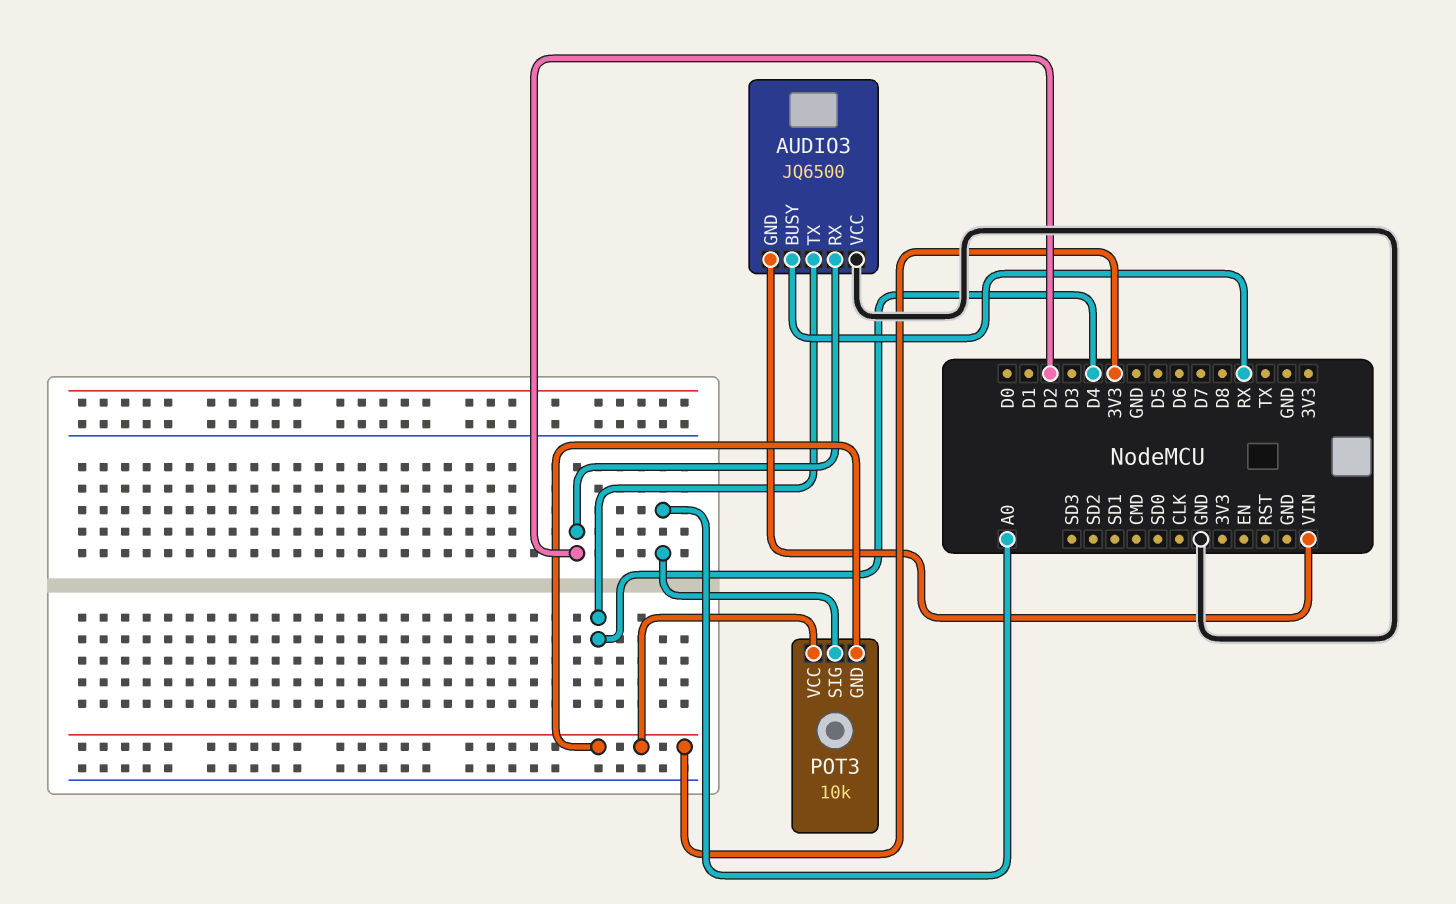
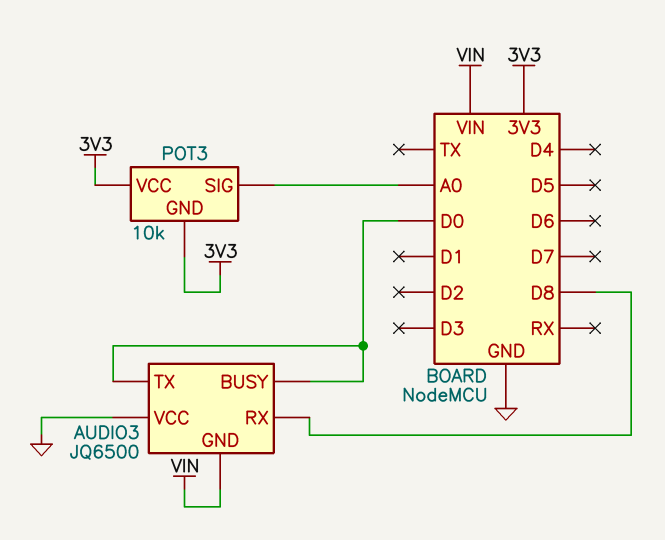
AUDIO3 pin BUSY: RX -> D0
AUDIO3 pin RX: D2 -> D8
AUDIO3 pin TX: D4 -> D0

